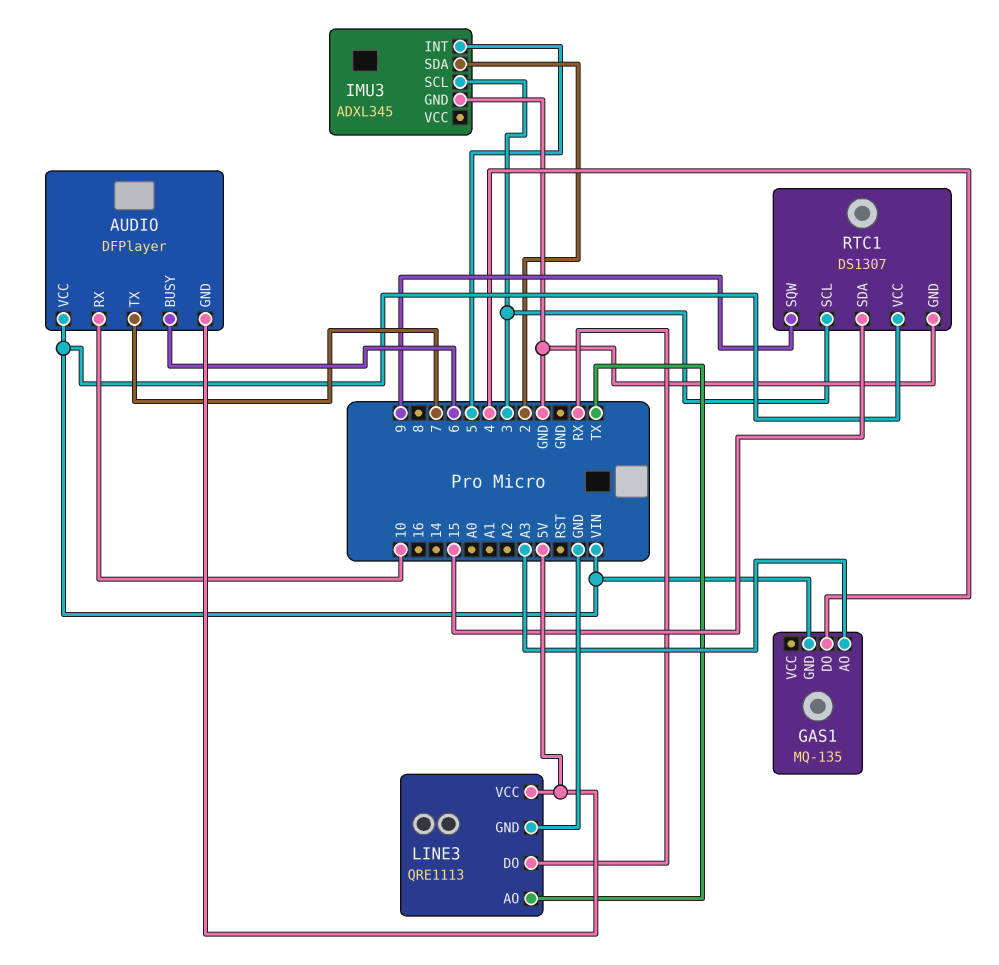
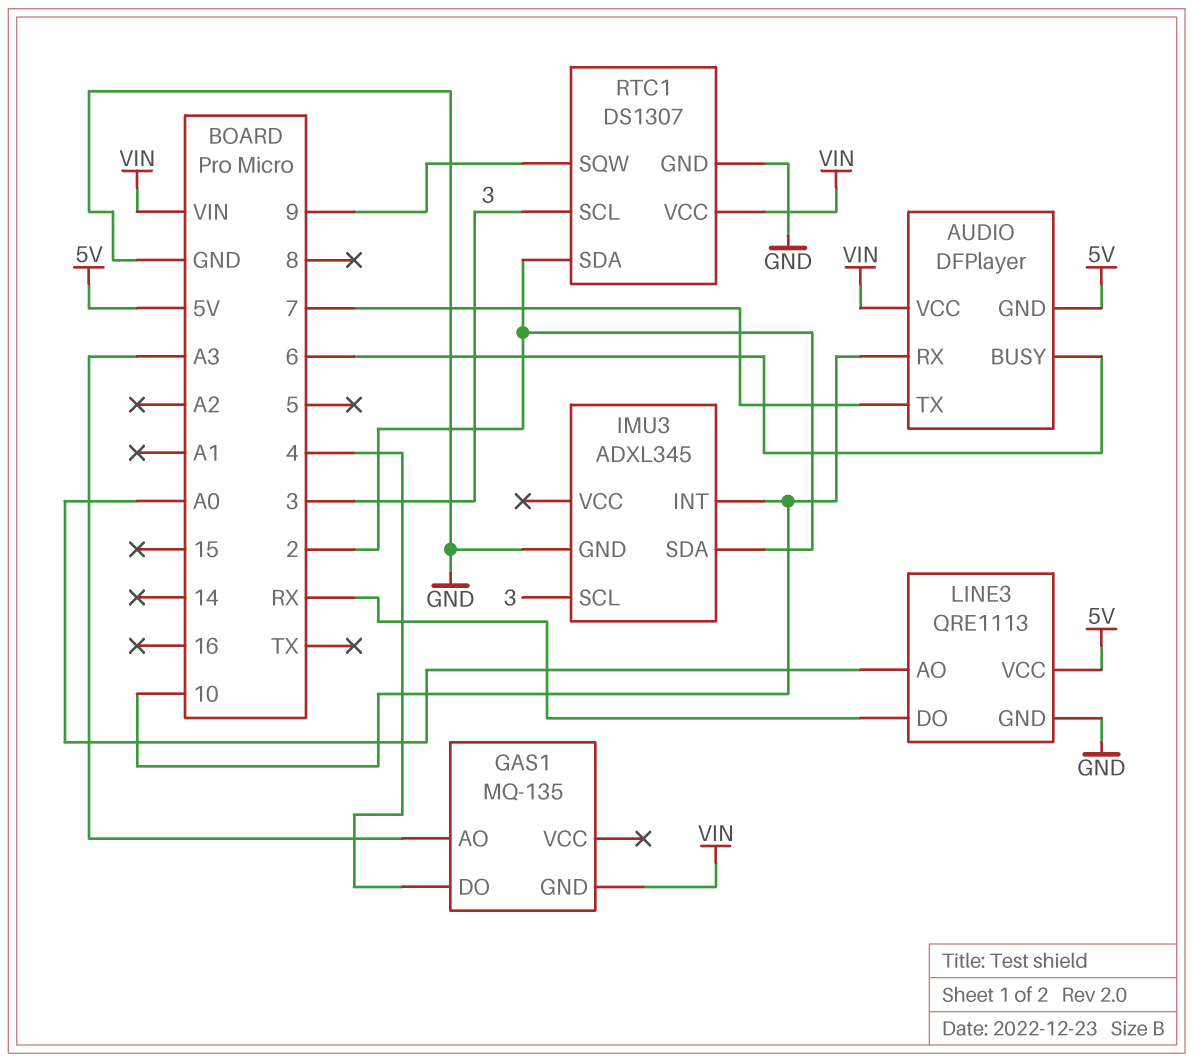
IMU3 pin INT: 5 -> 10
LINE3 pin AO: TX -> A0
RTC1 pin SDA: 15 -> 2

